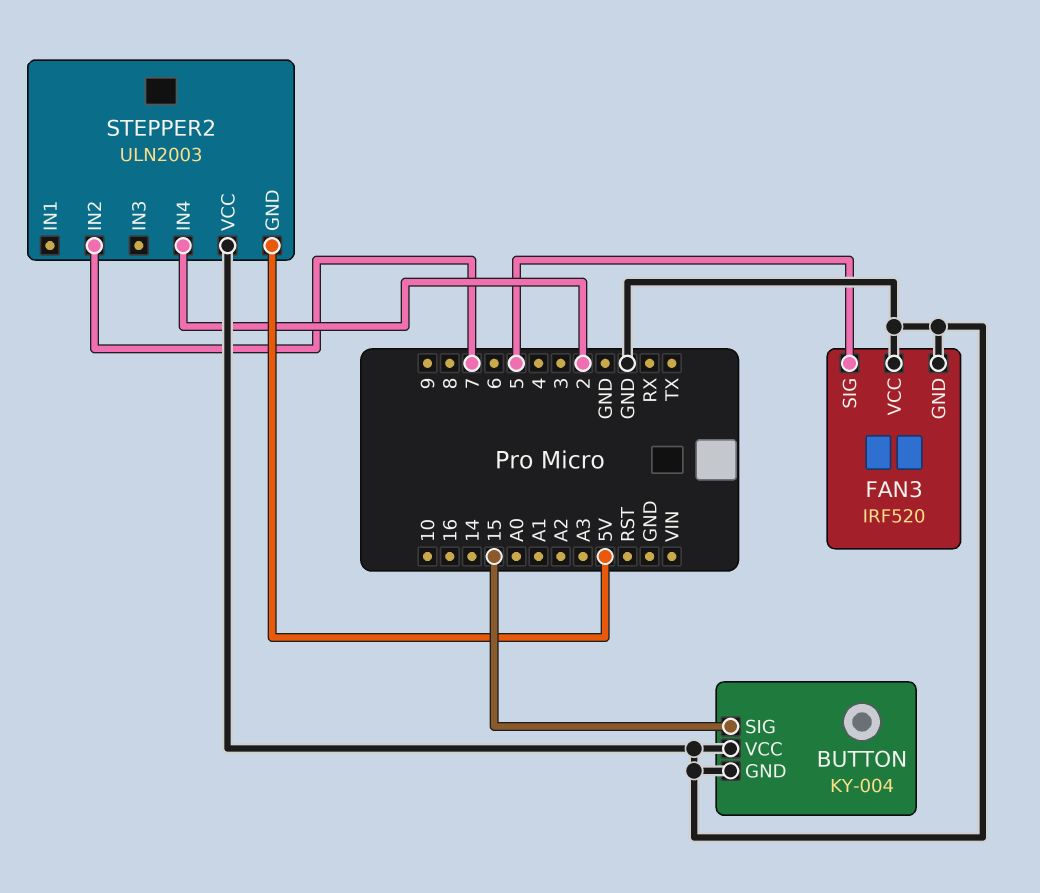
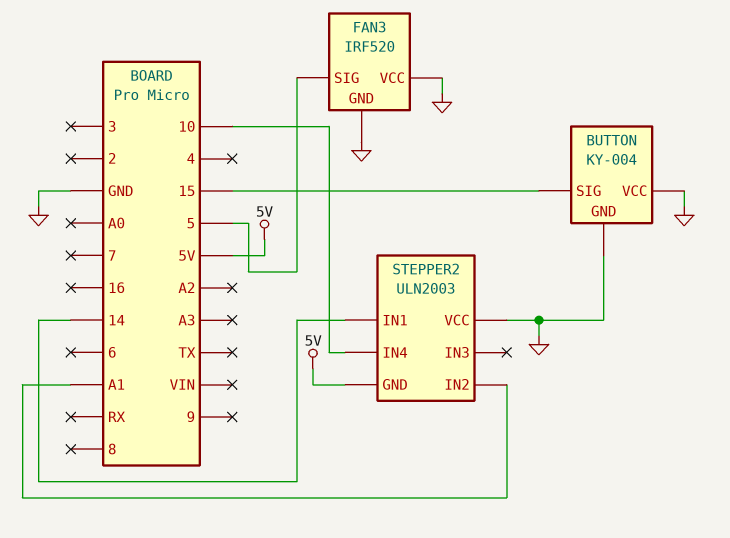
STEPPER2 pin IN1: none -> 14
STEPPER2 pin IN2: 7 -> A1
STEPPER2 pin IN4: 2 -> 10

